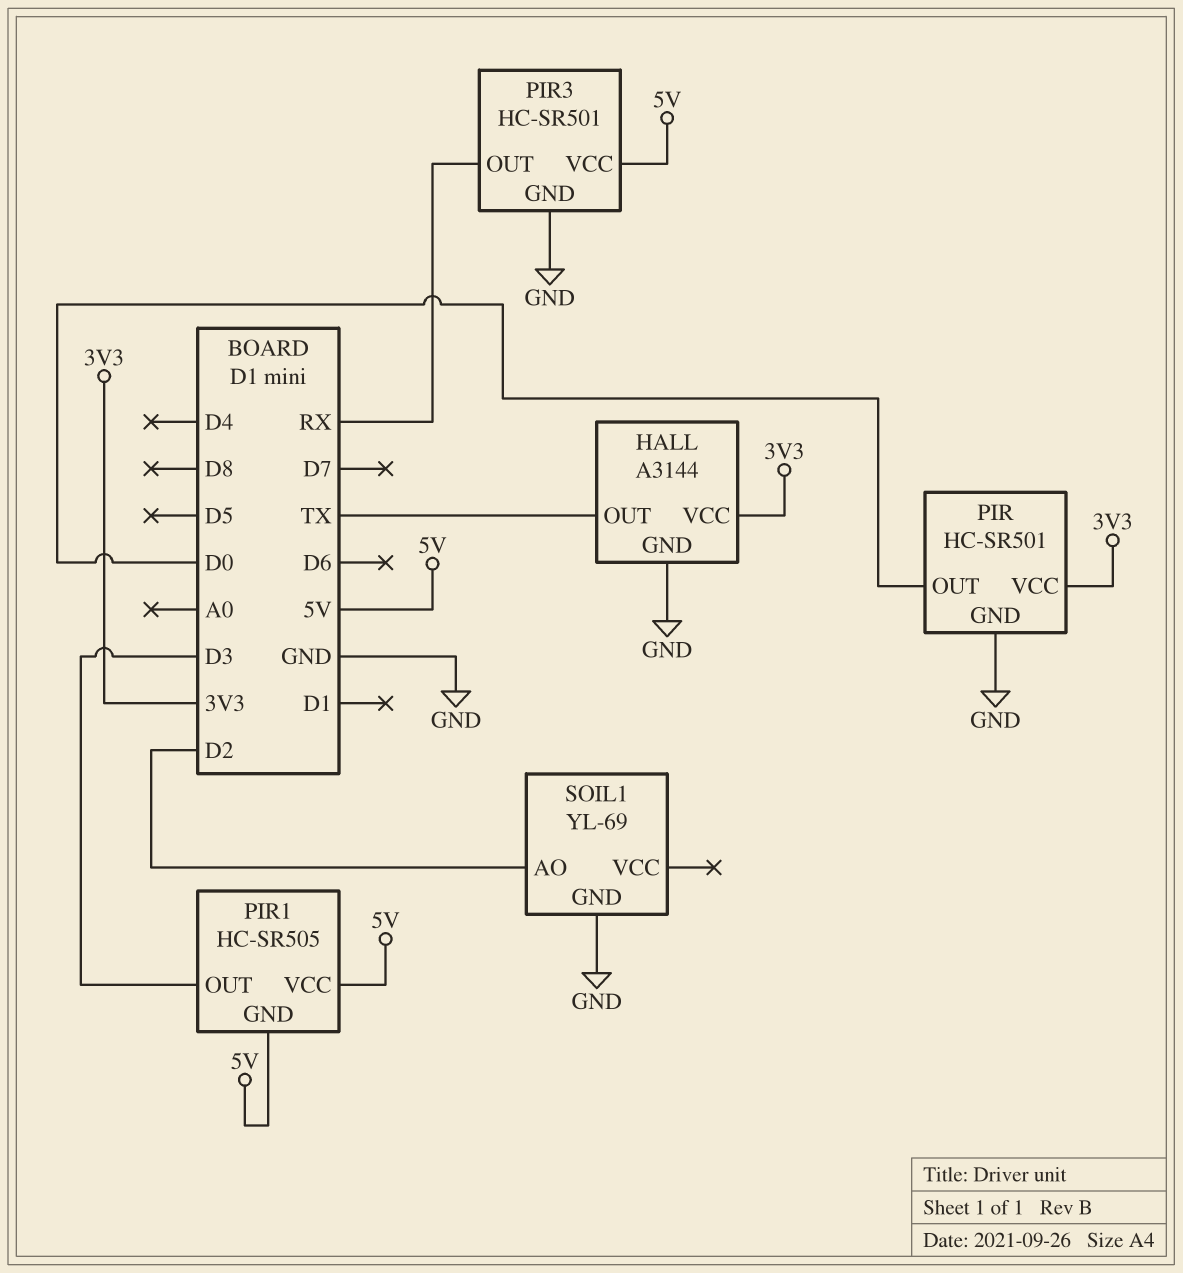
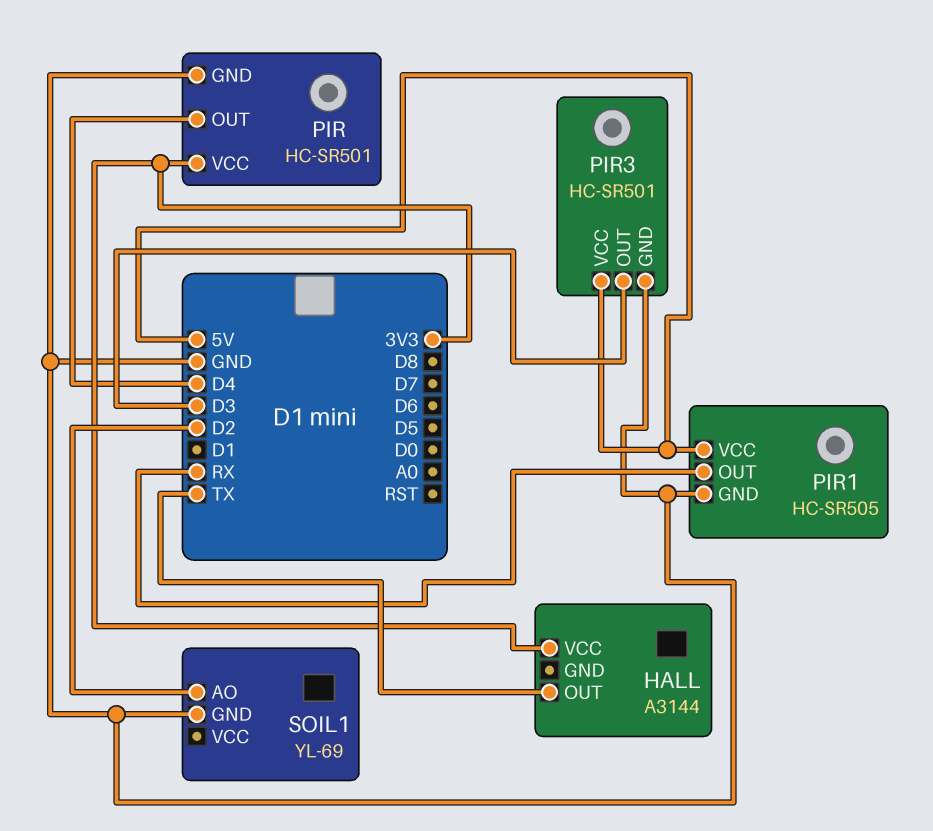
HALL pin GND: GND -> none
PIR pin OUT: D0 -> D4
PIR1 pin GND: 5V -> GND
PIR1 pin OUT: D3 -> RX
PIR3 pin OUT: RX -> D3

